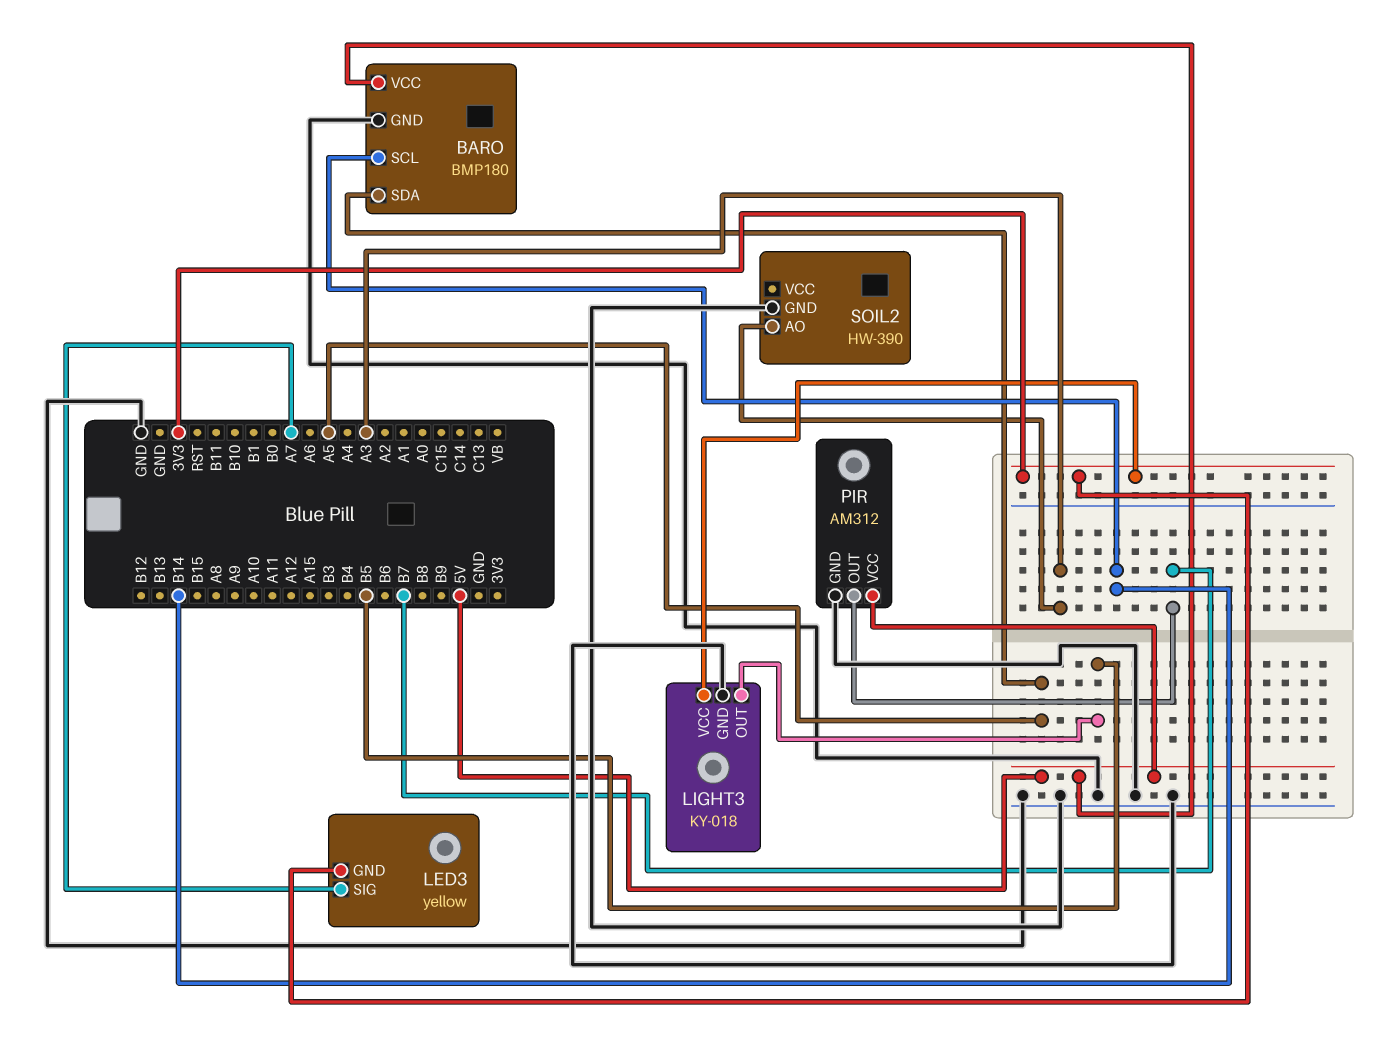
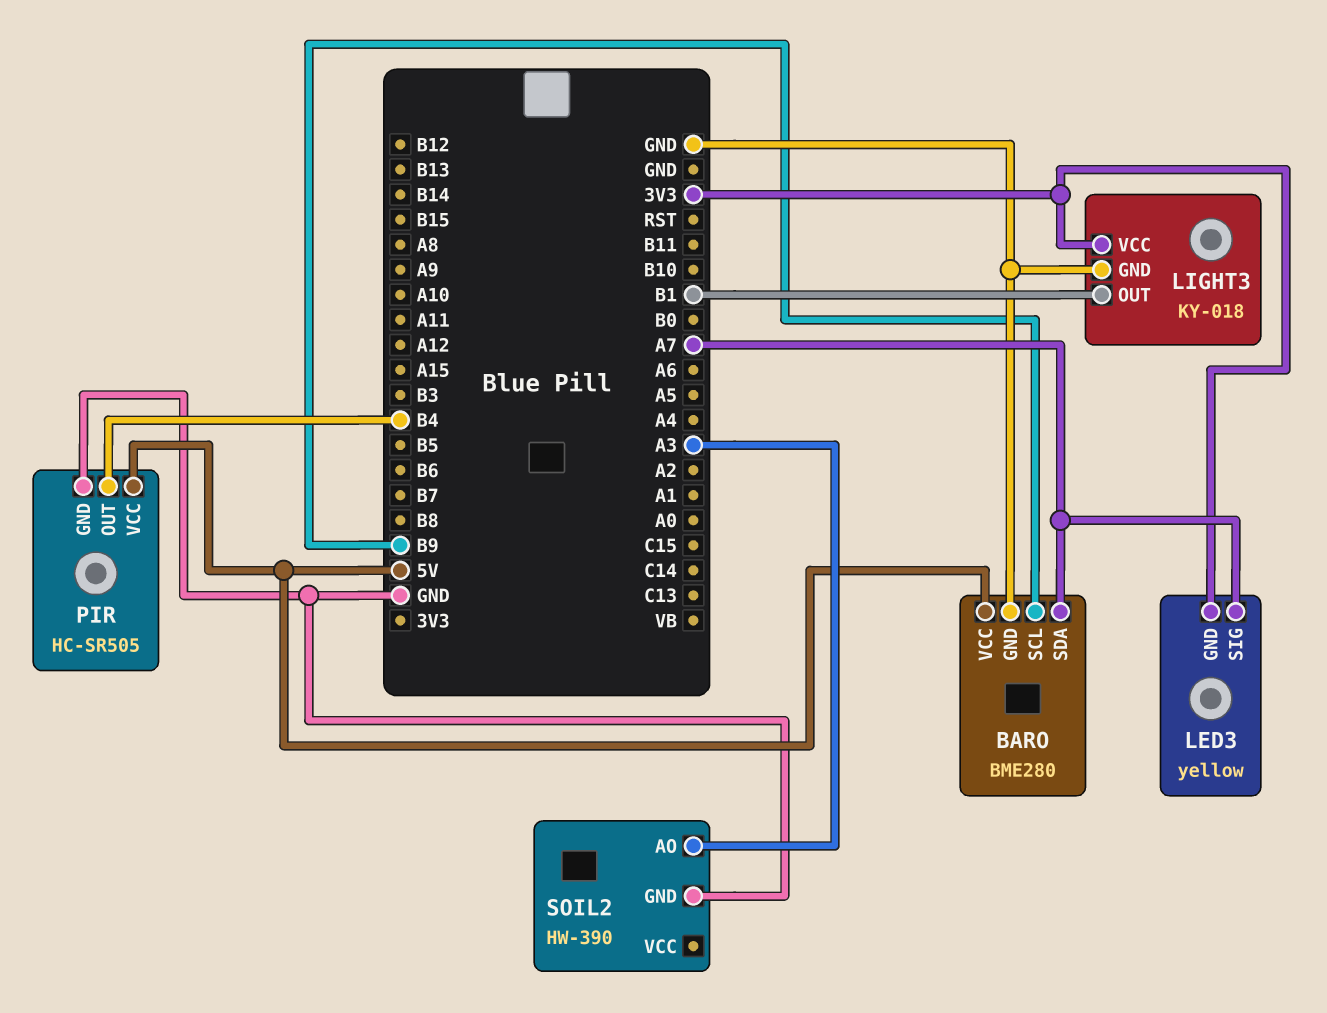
BARO: BMP180 -> BME280
BARO pin SCL: B14 -> B9
BARO pin SDA: A5 -> A7
LIGHT3 pin OUT: B5 -> B1
PIR: AM312 -> HC-SR505
PIR pin OUT: B7 -> B4

